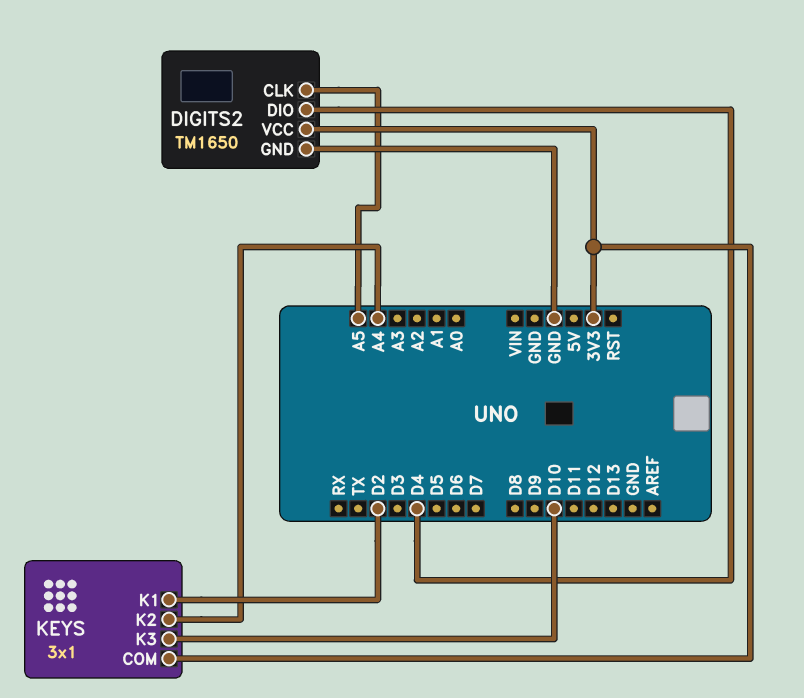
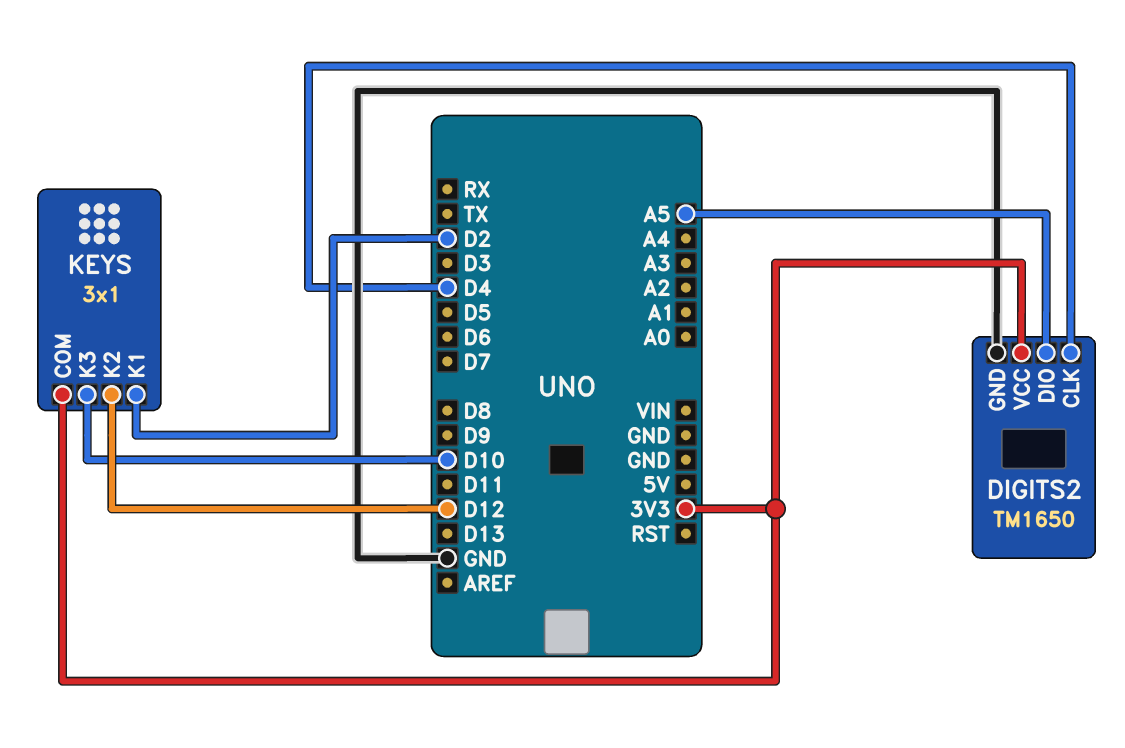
DIGITS2 pin CLK: A5 -> D4
DIGITS2 pin DIO: D4 -> A5
KEYS pin K2: A4 -> D12

